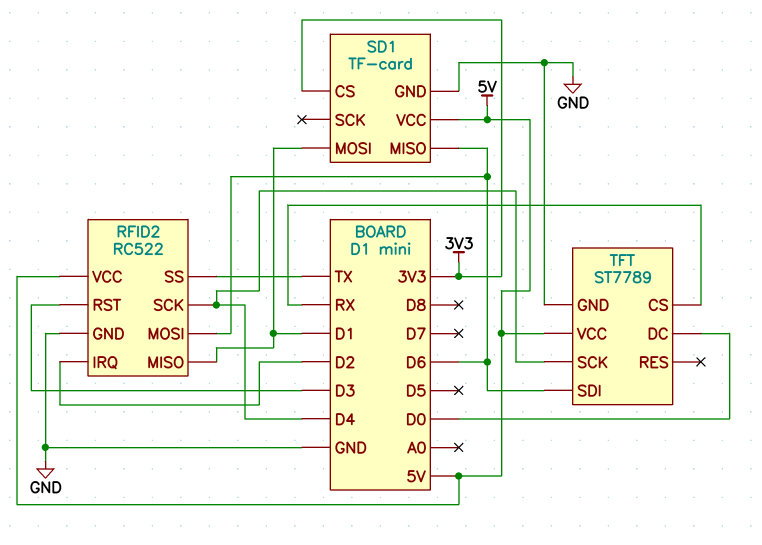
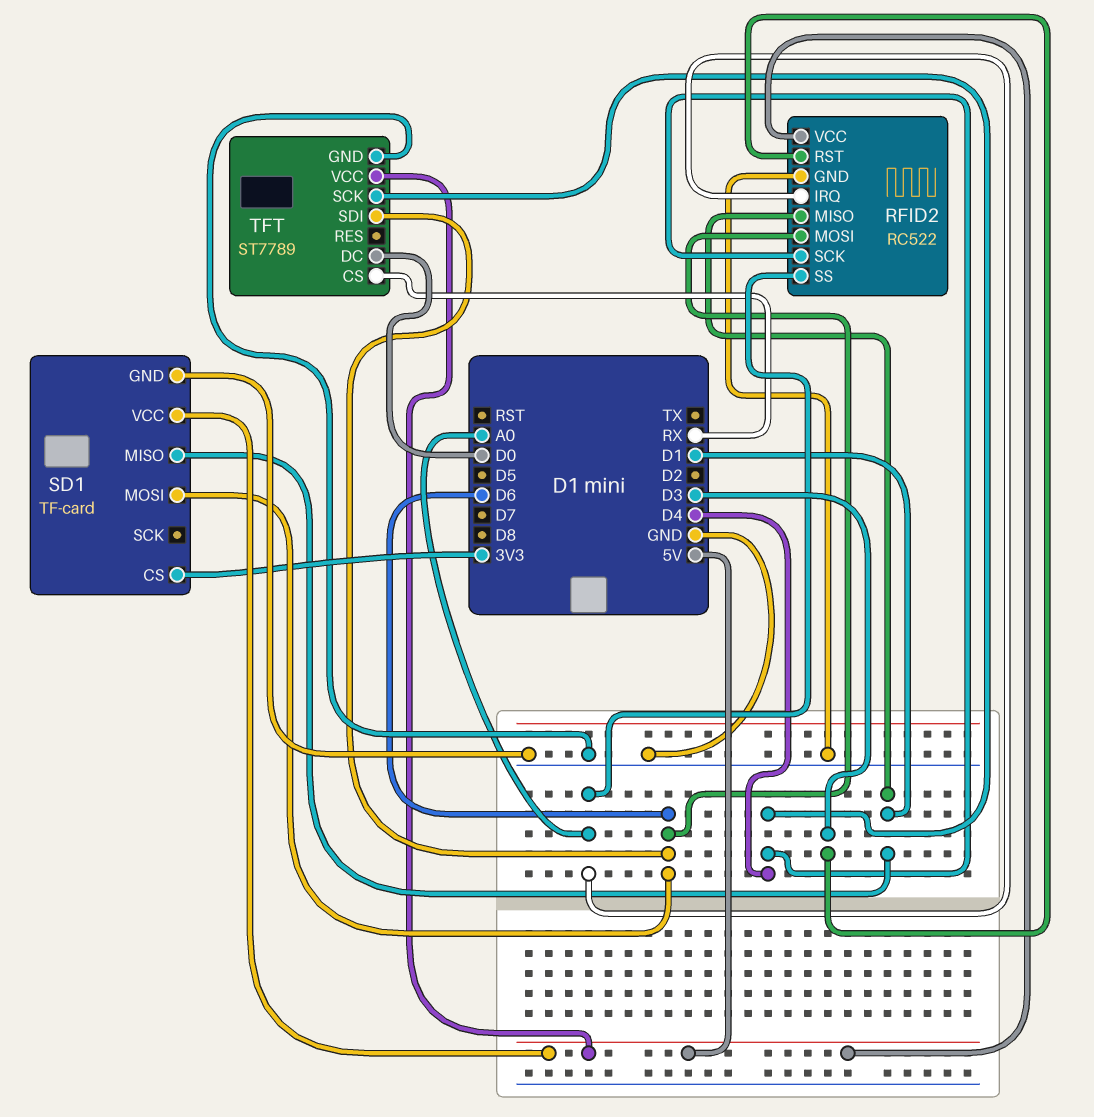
RFID2 pin IRQ: D2 -> A0
RFID2 pin SS: TX -> A0
SD1 pin MISO: D6 -> D1
SD1 pin MOSI: D1 -> D6

